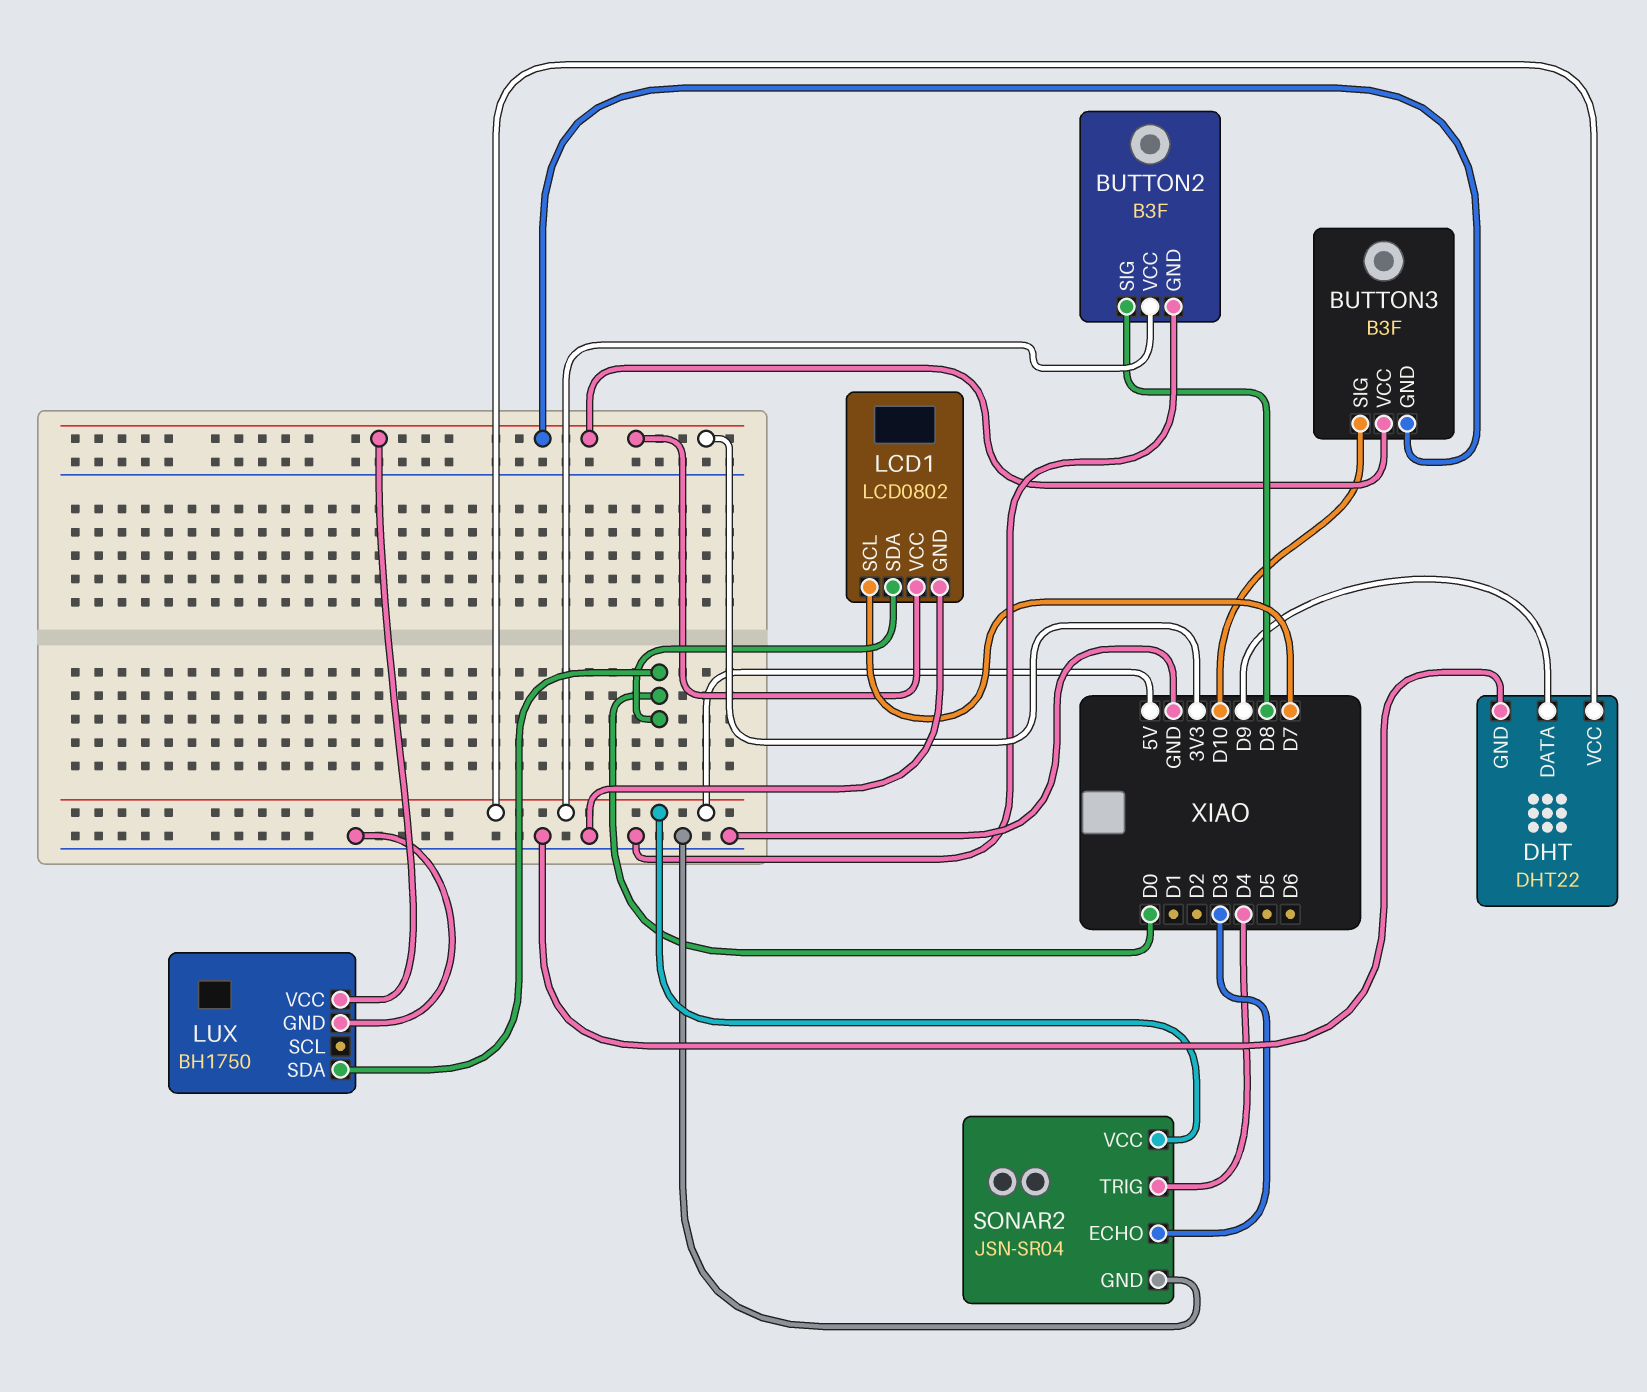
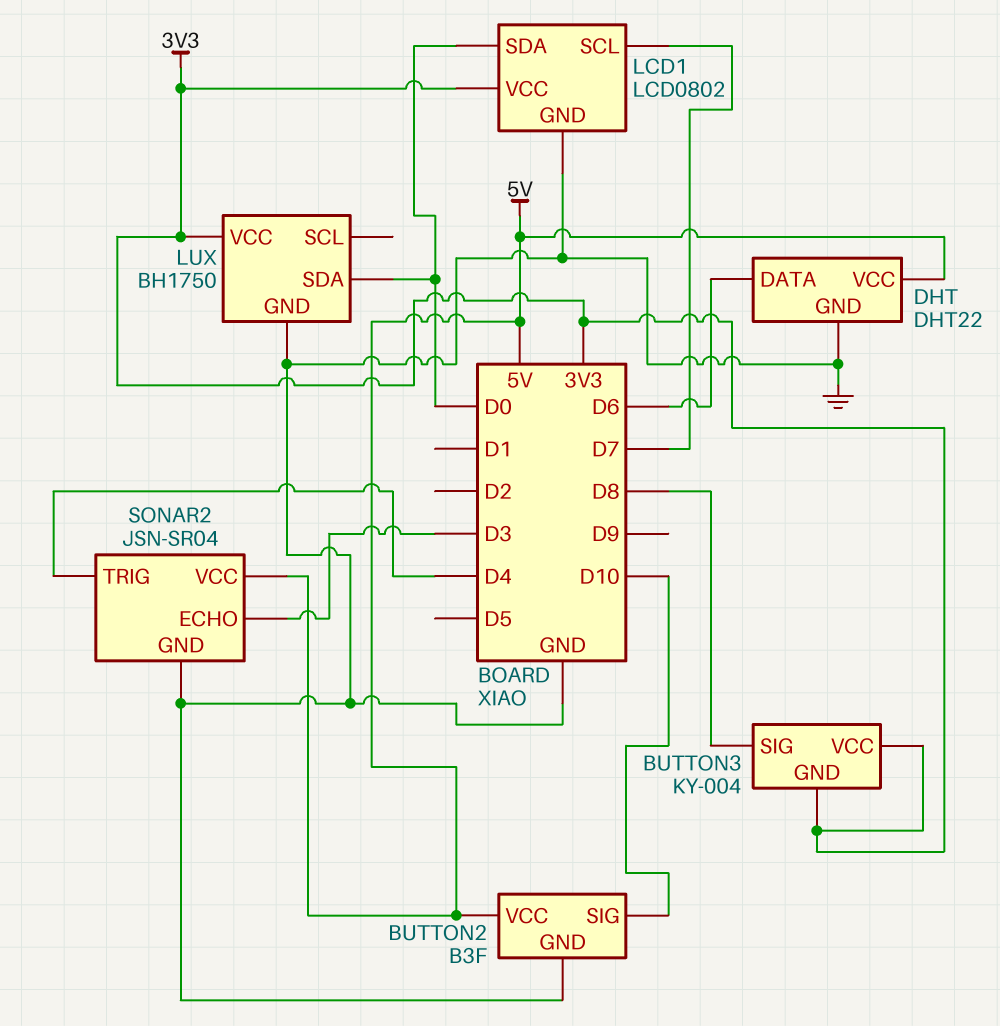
BUTTON2 pin SIG: D8 -> D10
BUTTON3: B3F -> KY-004
BUTTON3 pin SIG: D10 -> D8
DHT pin DATA: D9 -> D6

